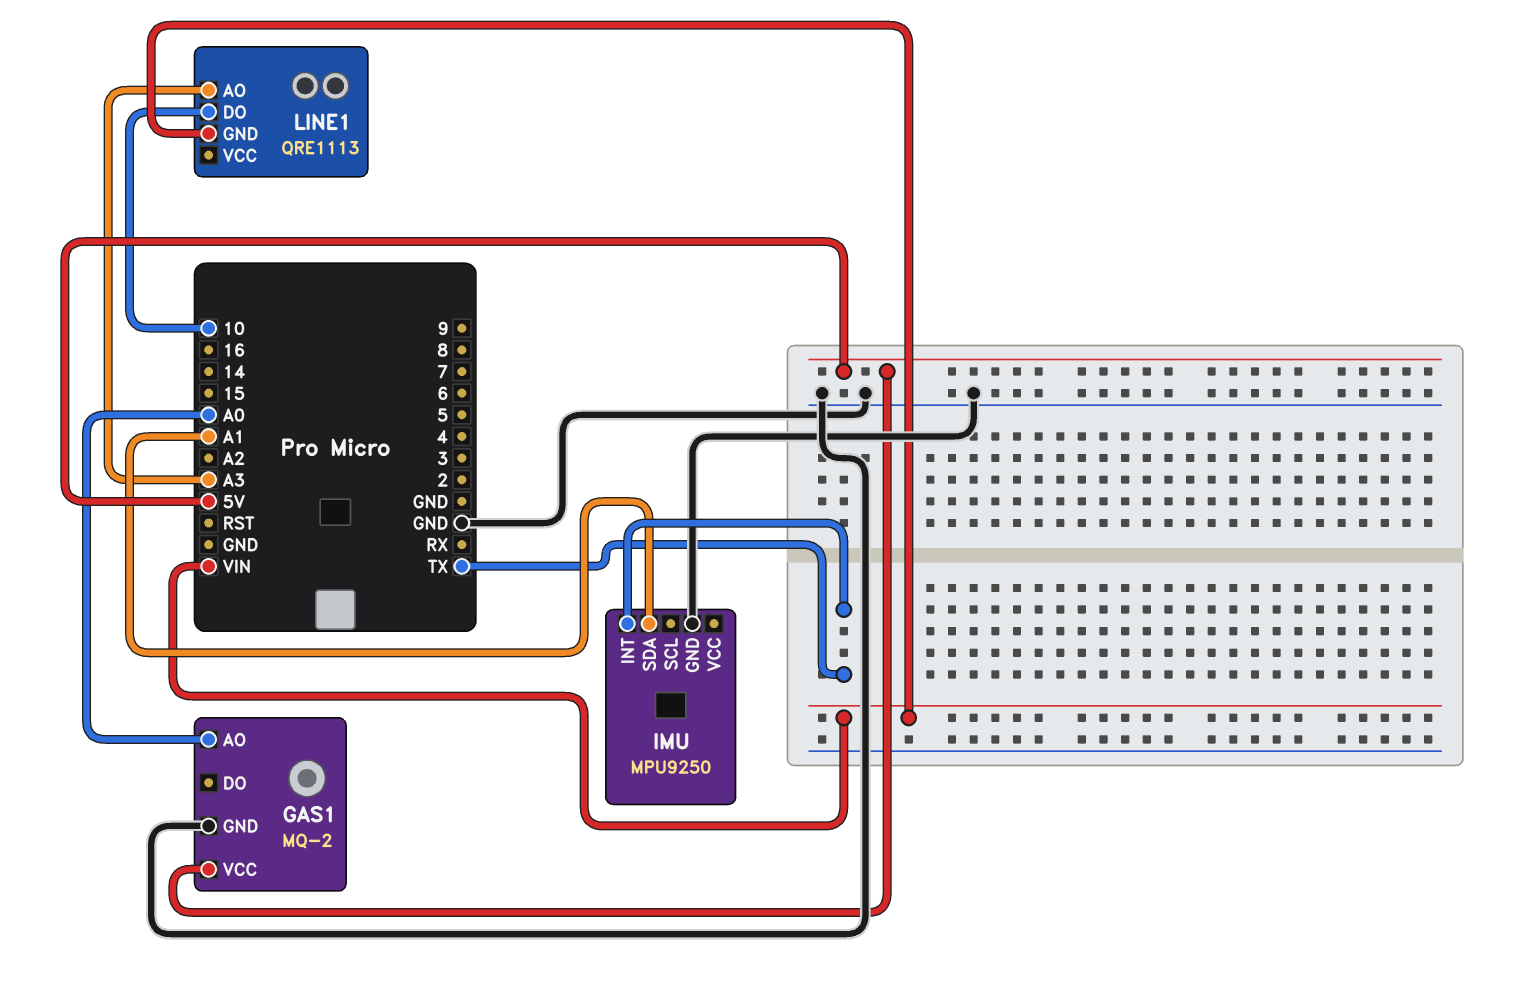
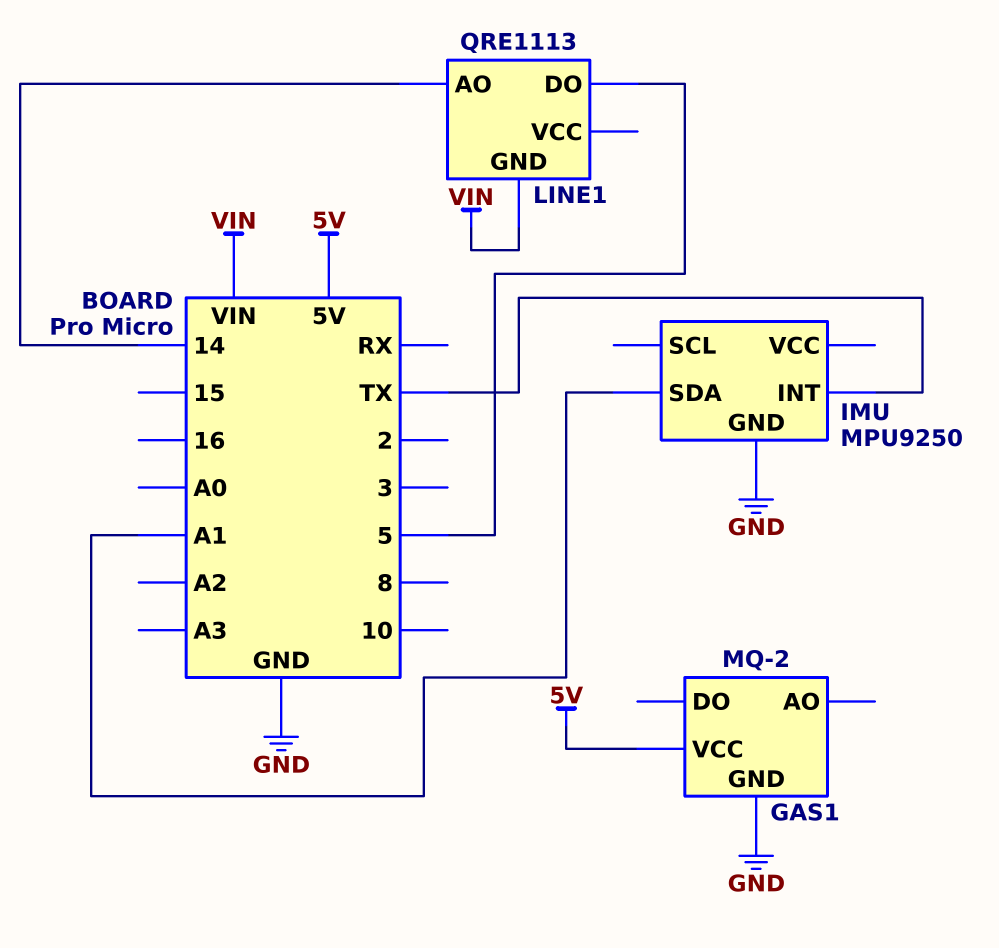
GAS1 pin AO: A0 -> none
LINE1 pin AO: A3 -> 14
LINE1 pin DO: 10 -> 5

